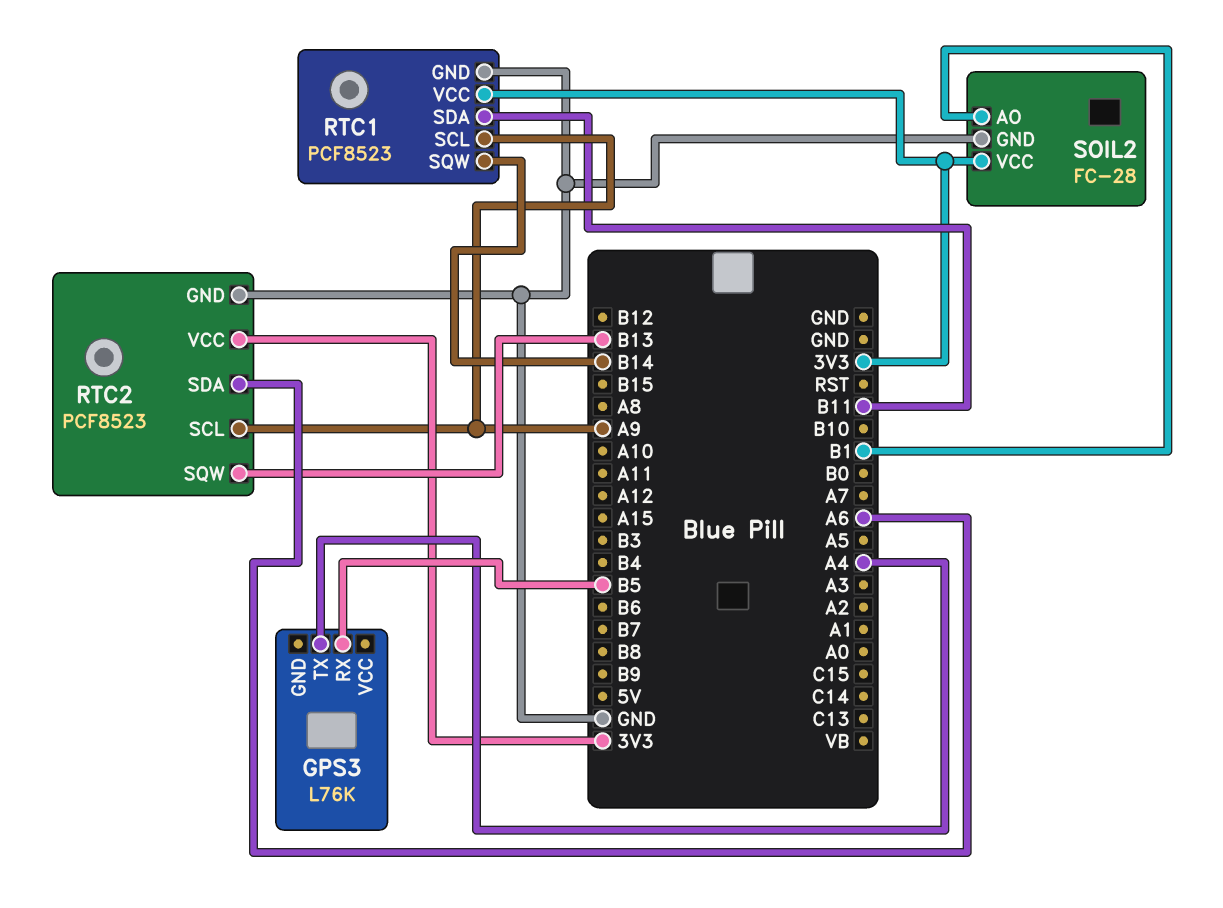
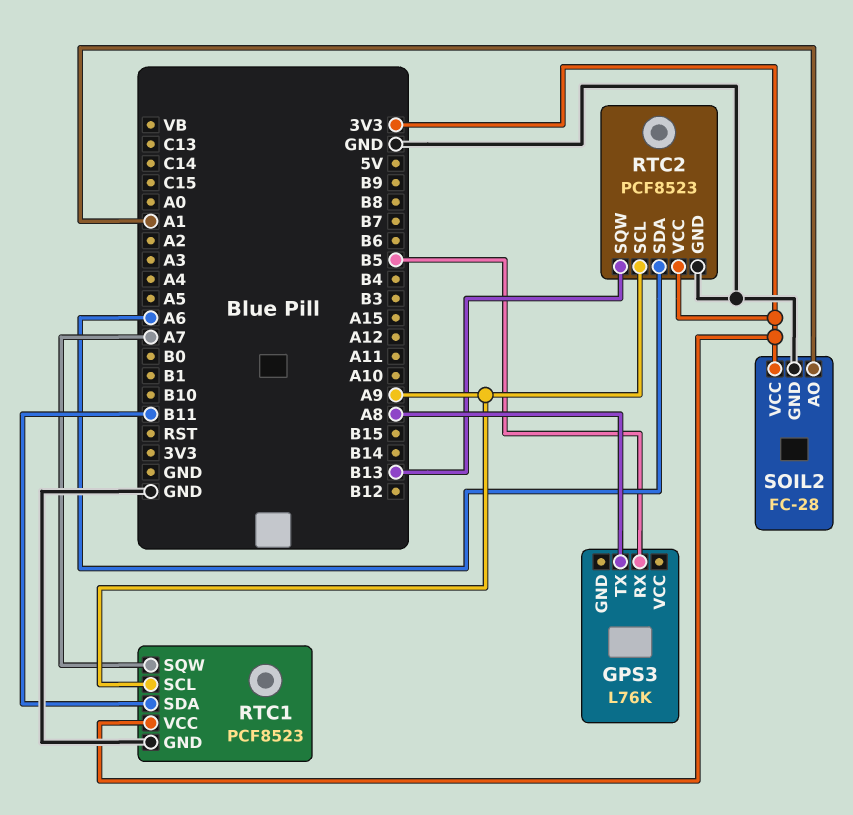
GPS3 pin TX: A4 -> A8
RTC1 pin SQW: B14 -> A7
SOIL2 pin AO: B1 -> A1

